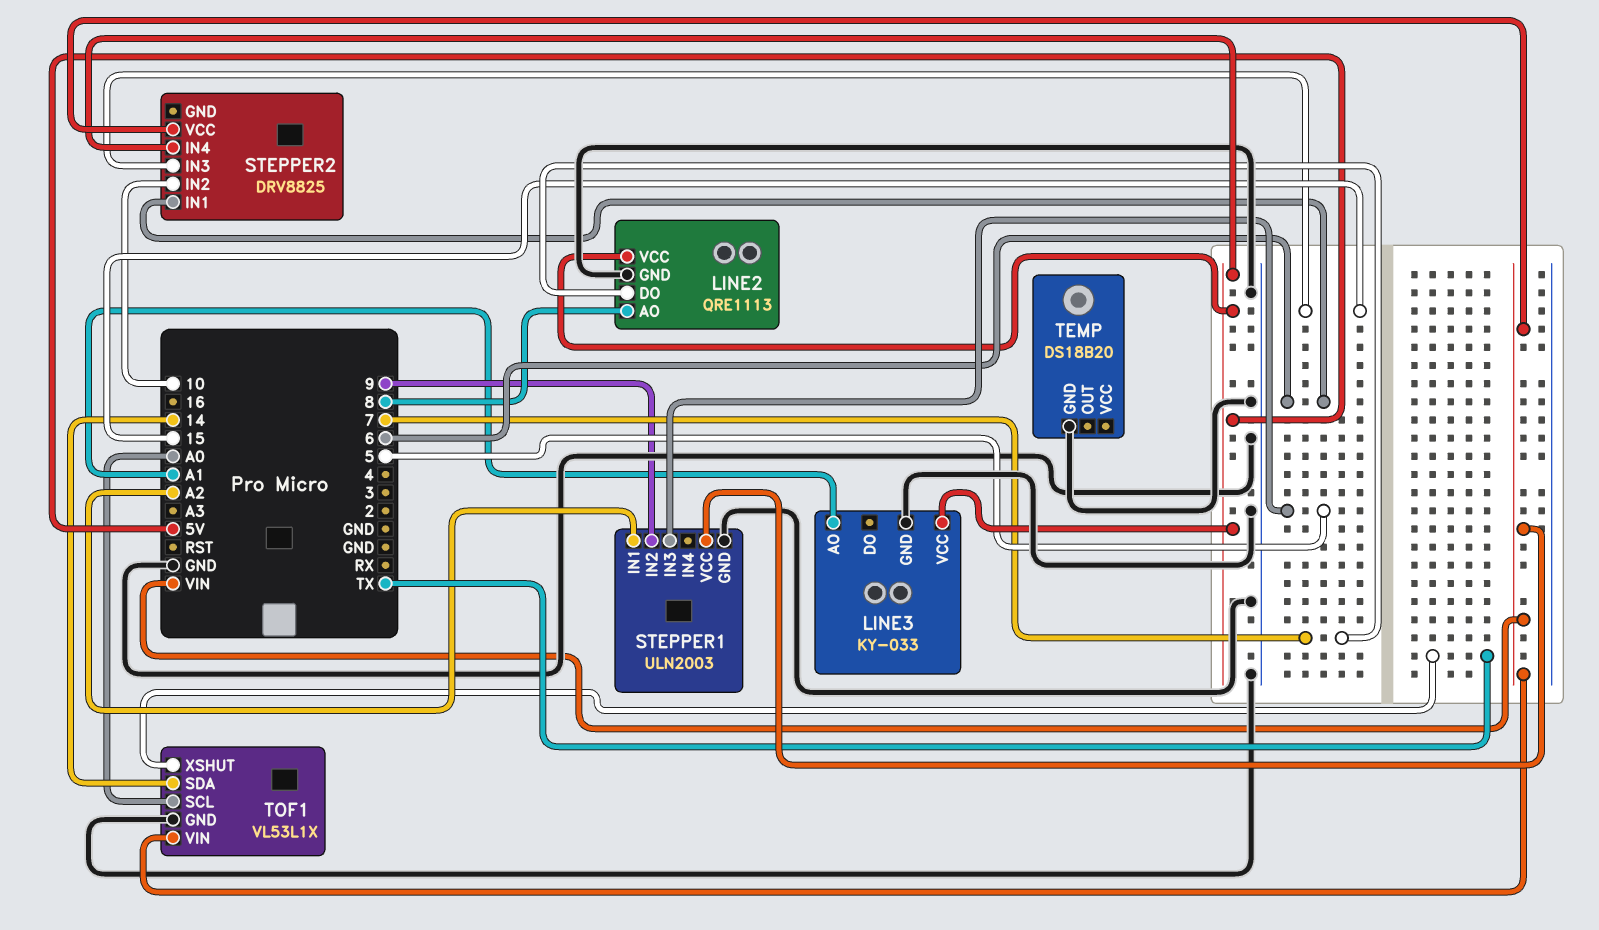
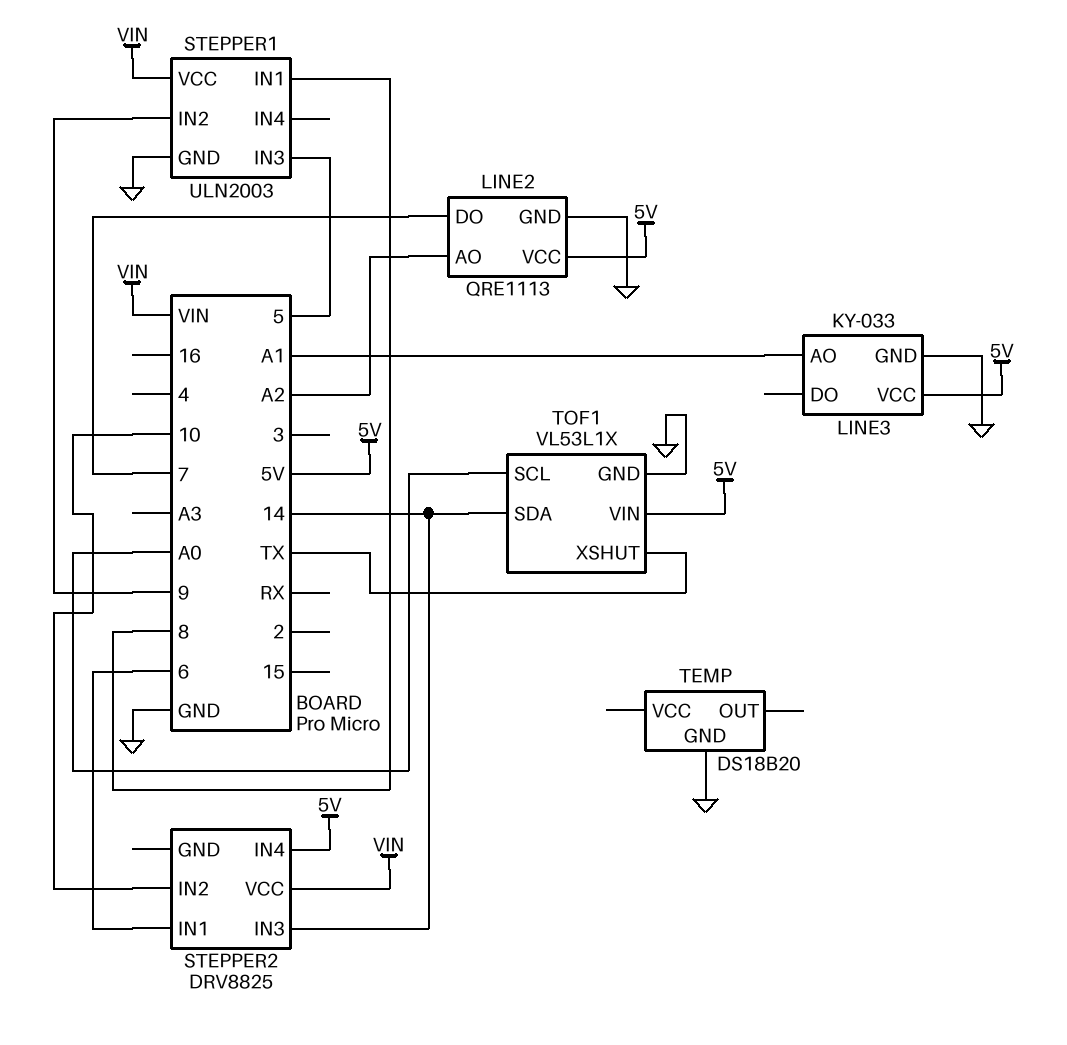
LINE2 pin AO: 8 -> A2
STEPPER1 pin IN1: A2 -> 8
STEPPER2 pin IN3: 15 -> 14
TOF1 pin VIN: VIN -> 5V

